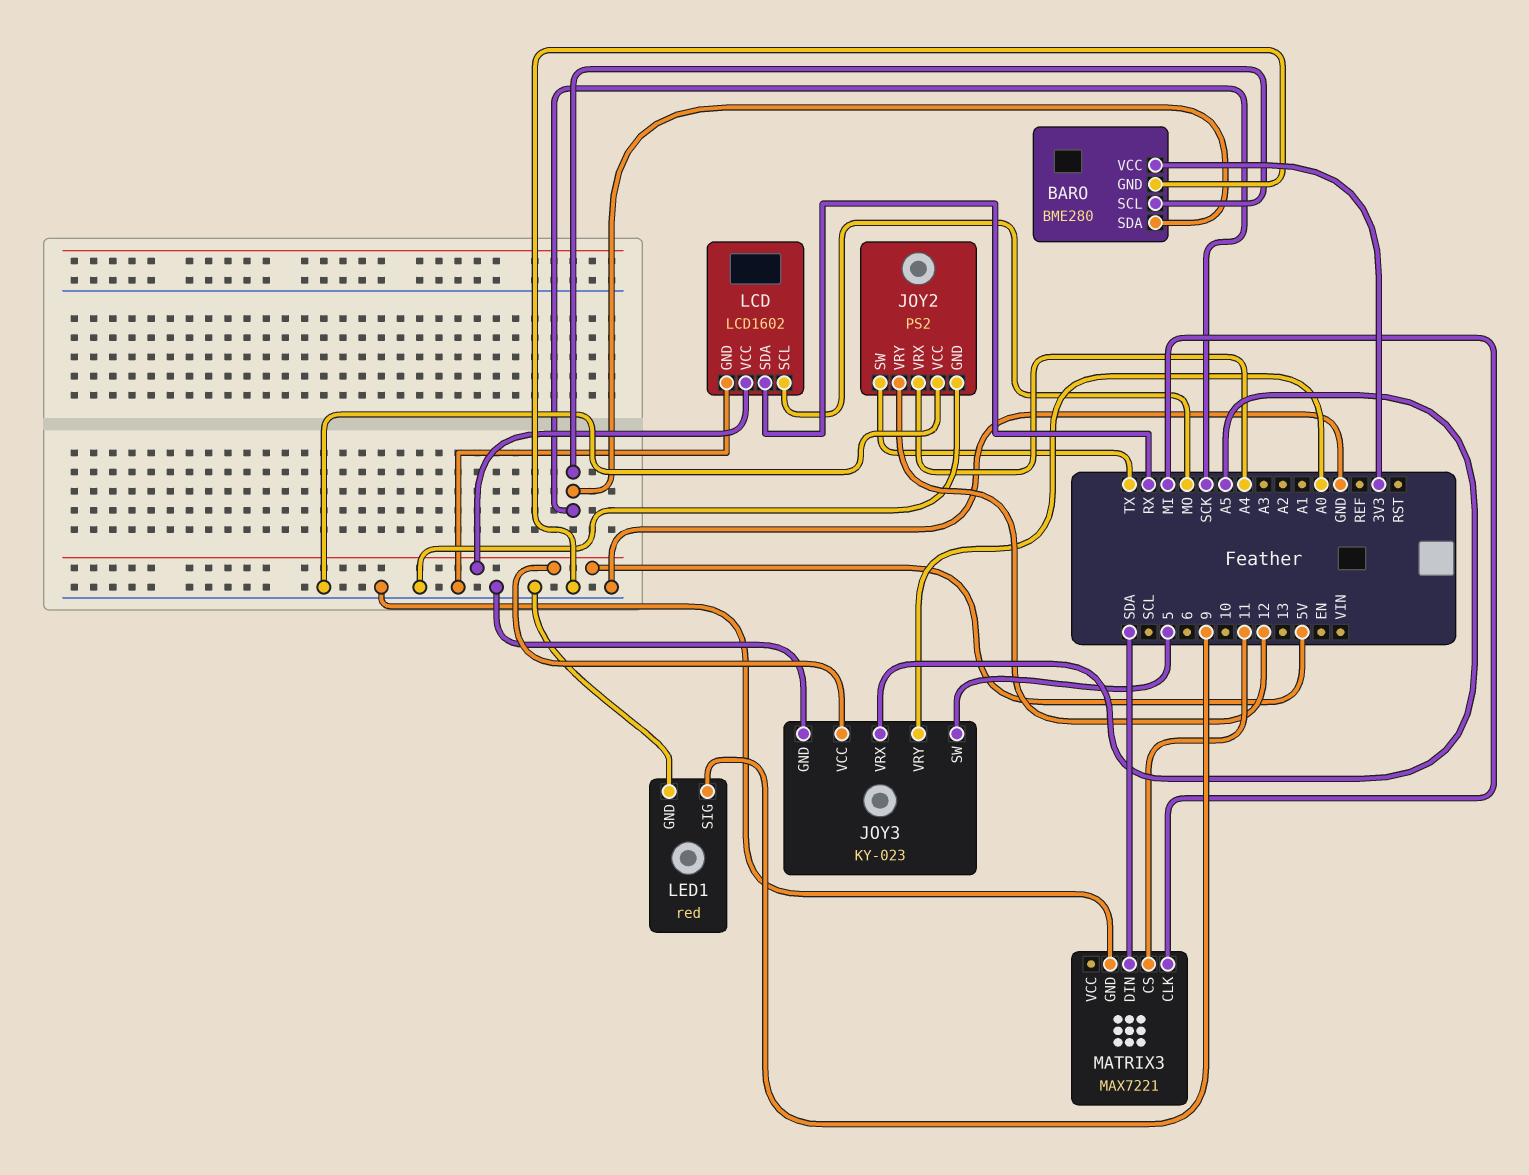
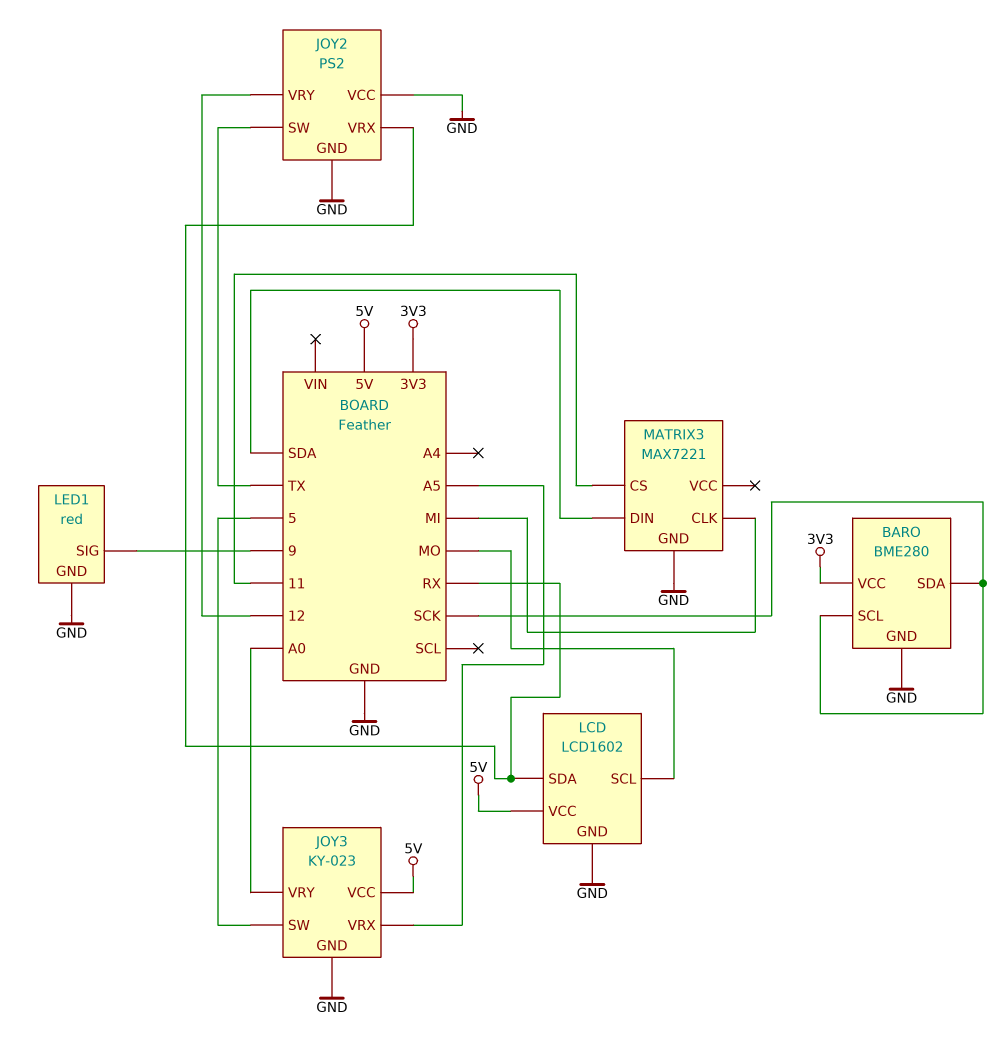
JOY2 pin VRX: A4 -> RX

